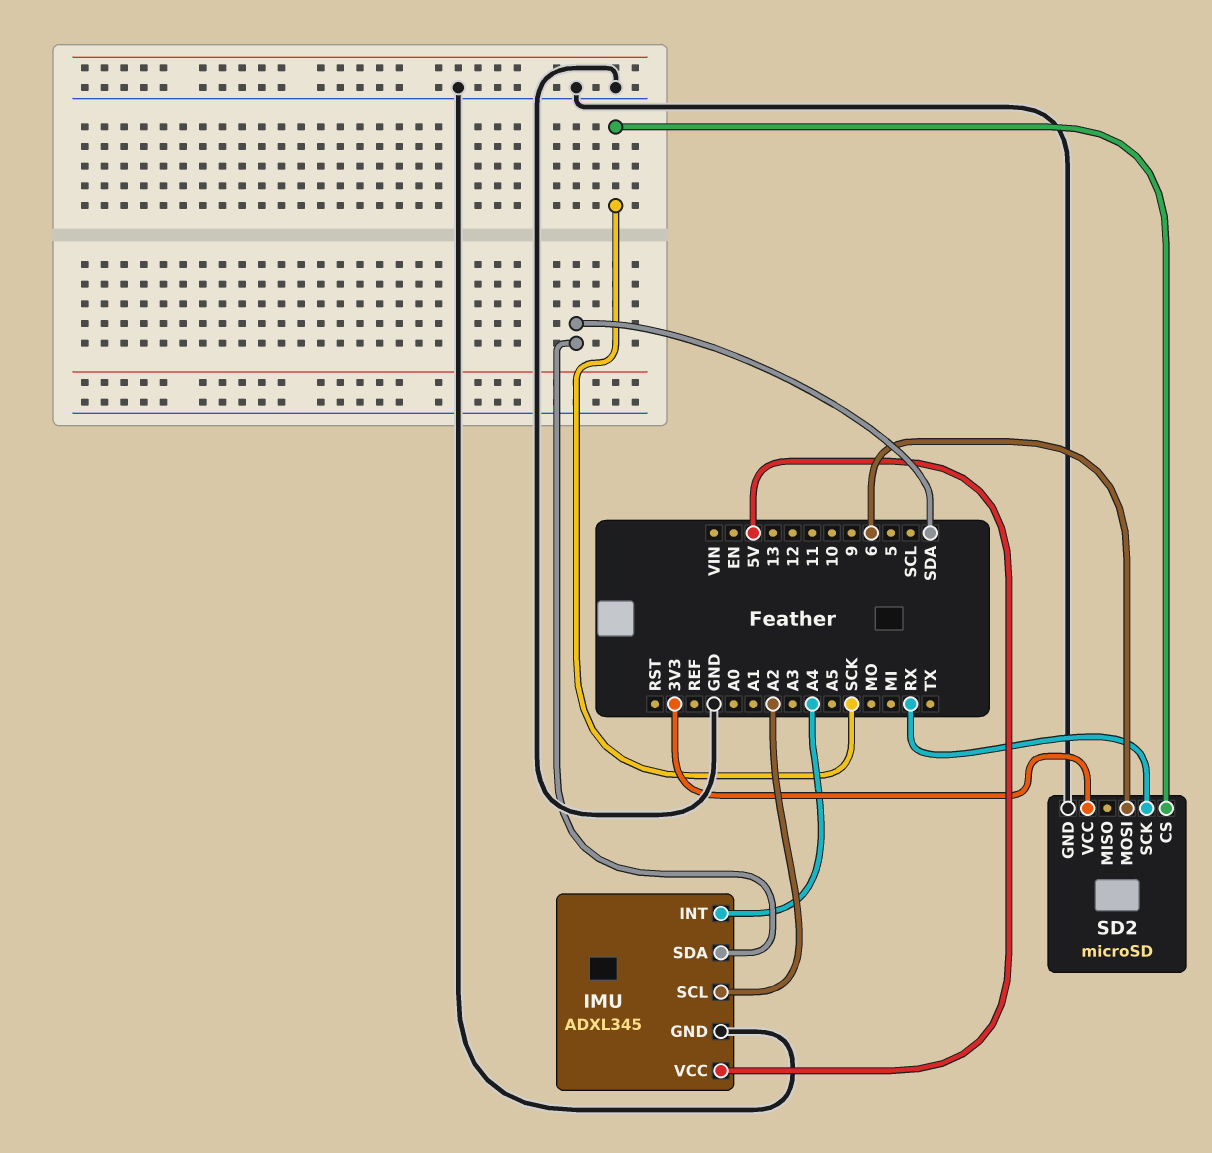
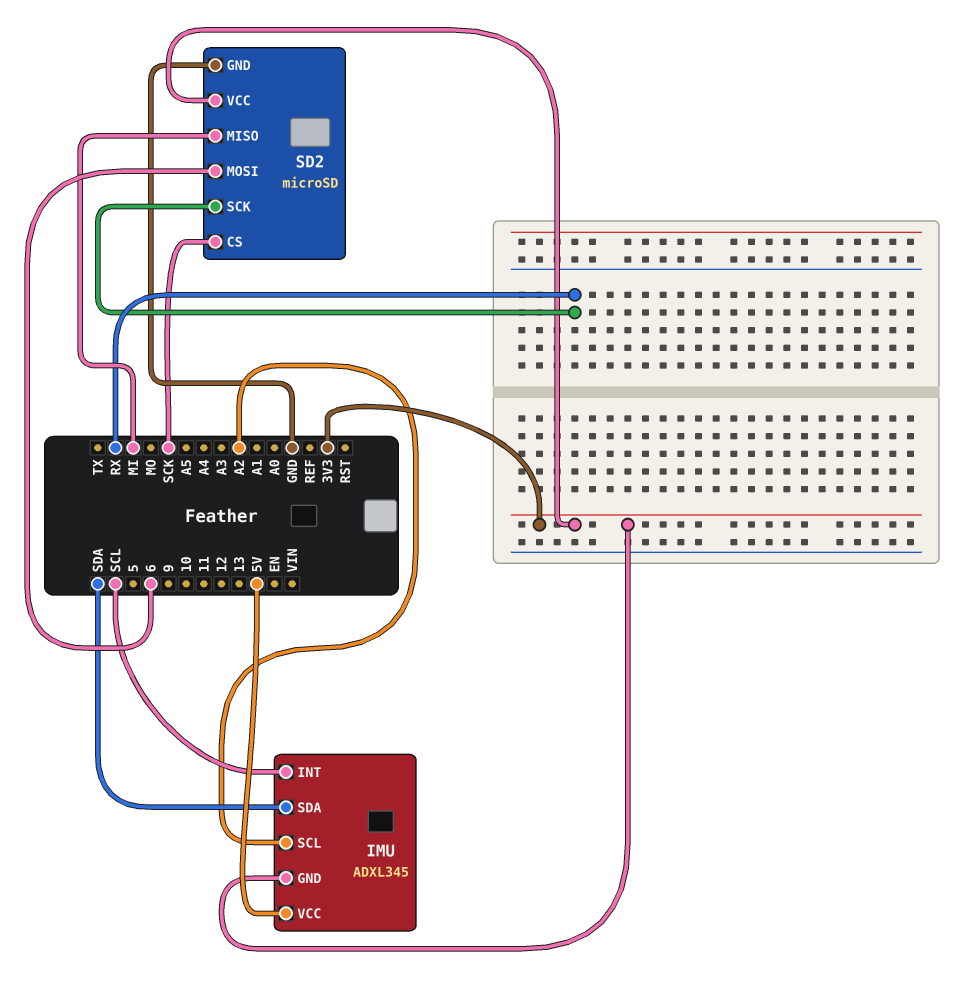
IMU pin GND: GND -> 3V3
IMU pin INT: A4 -> SCL
SD2 pin MISO: none -> MI

